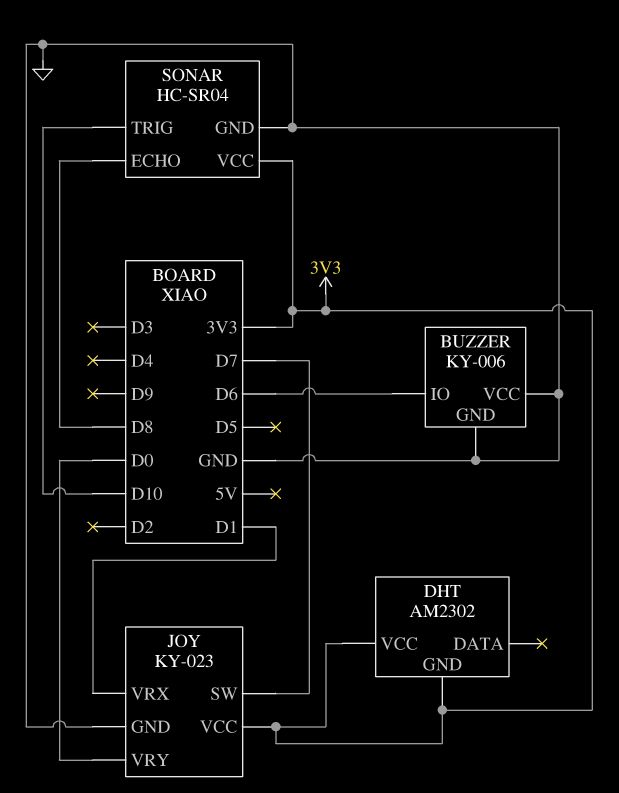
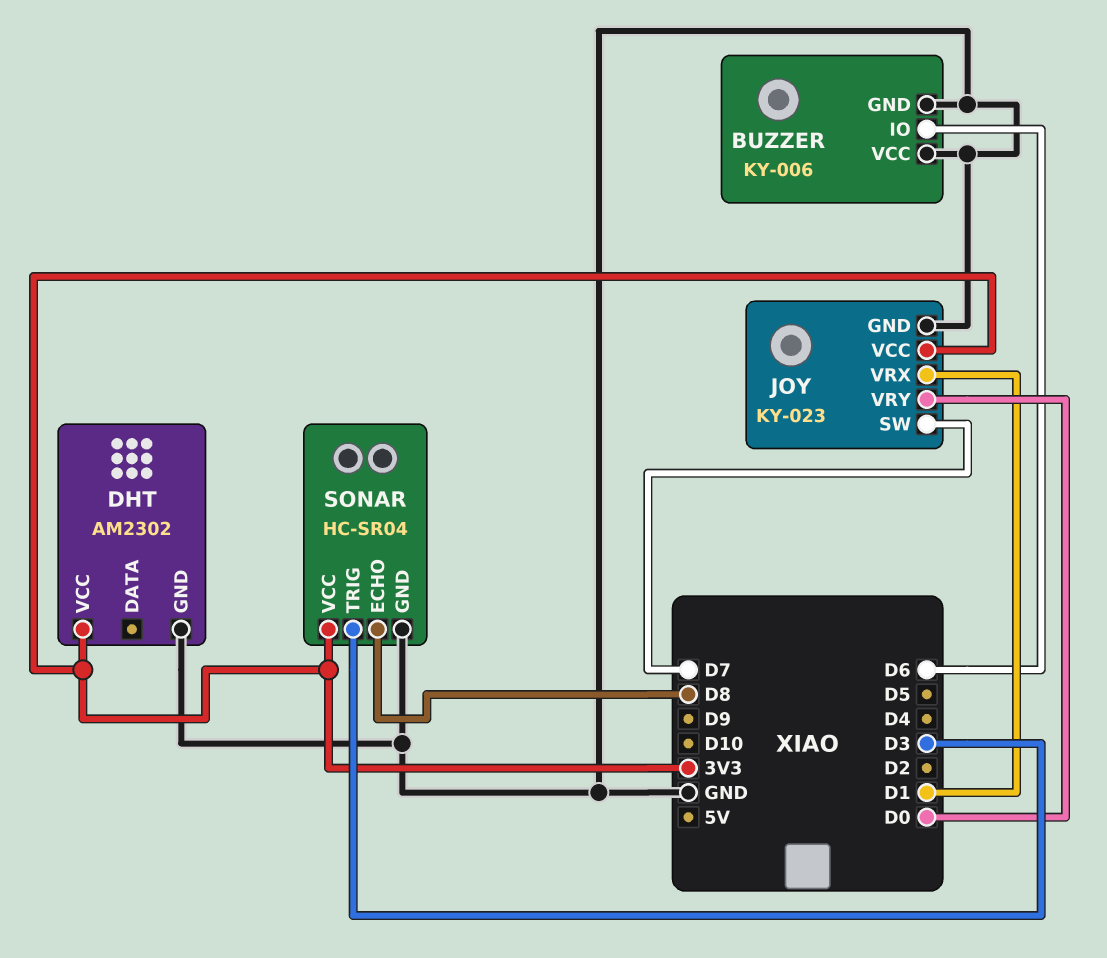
DHT pin GND: 3V3 -> GND
SONAR pin TRIG: D10 -> D3

